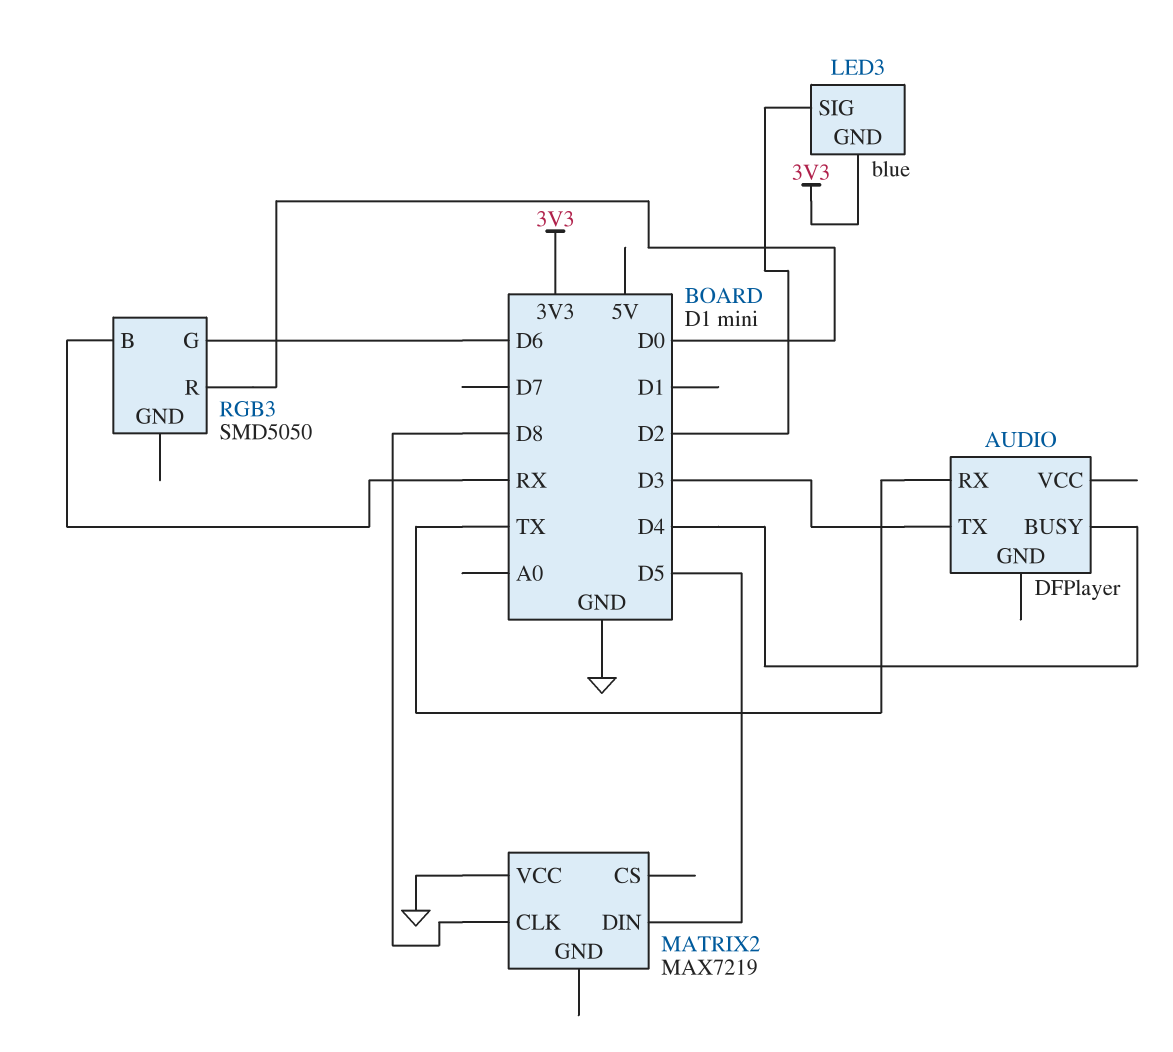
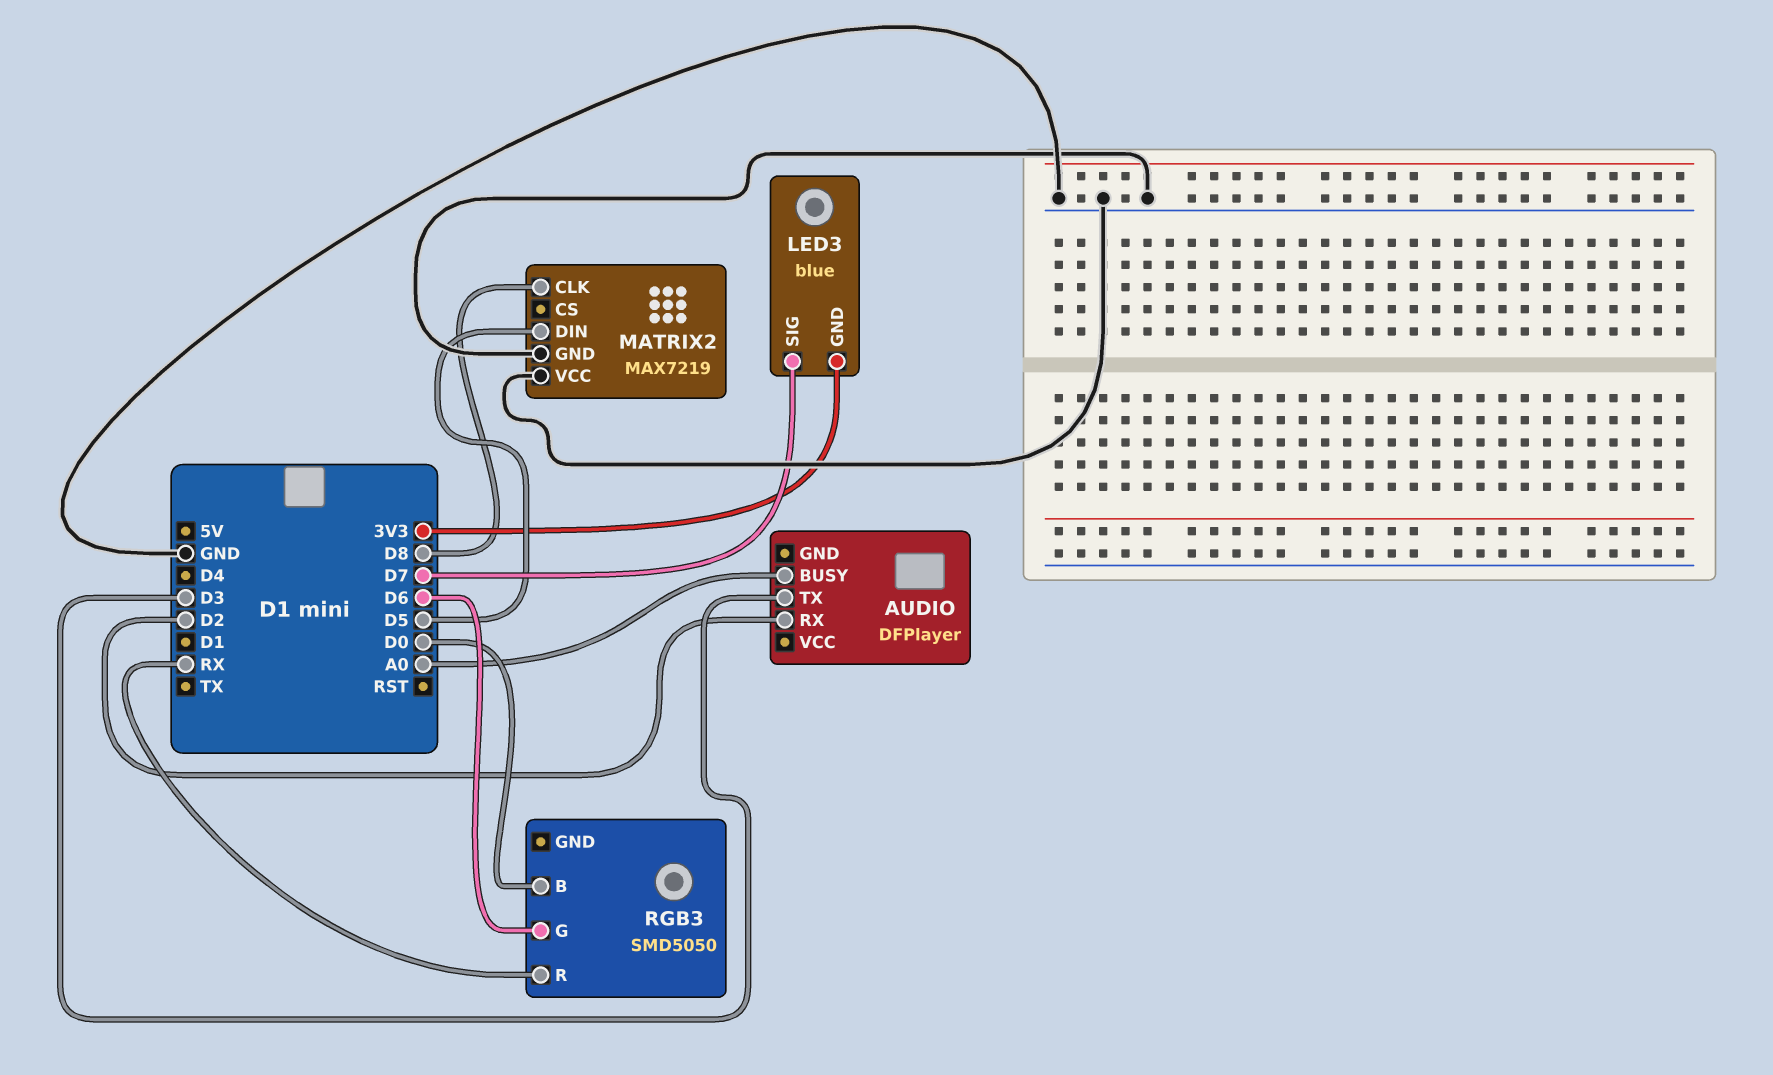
AUDIO pin BUSY: D4 -> A0
AUDIO pin RX: TX -> D2
LED3 pin SIG: D2 -> D7
MATRIX2 pin GND: none -> GND
RGB3 pin B: RX -> D0
RGB3 pin R: D0 -> RX

